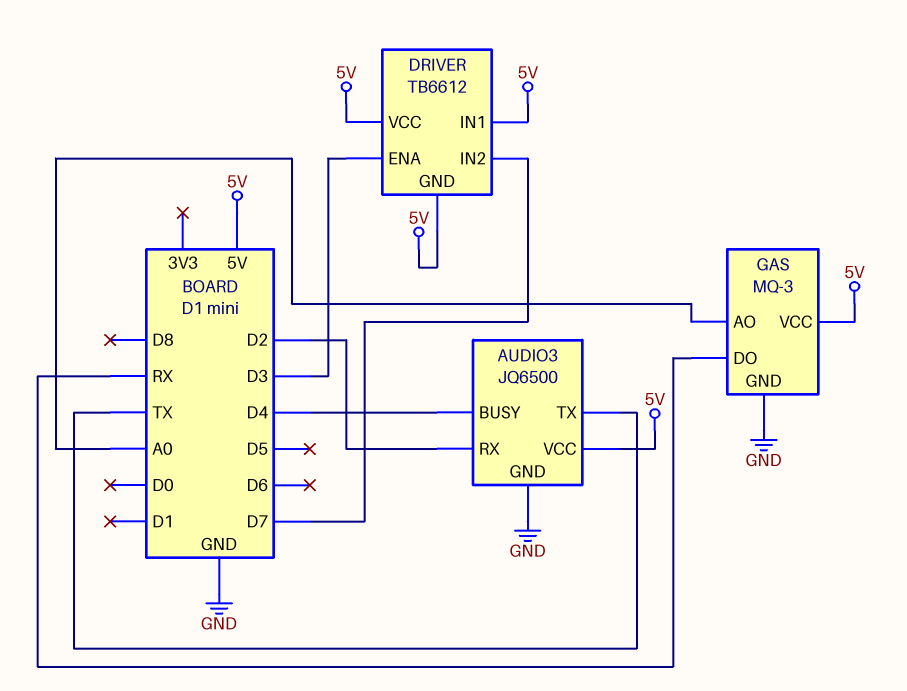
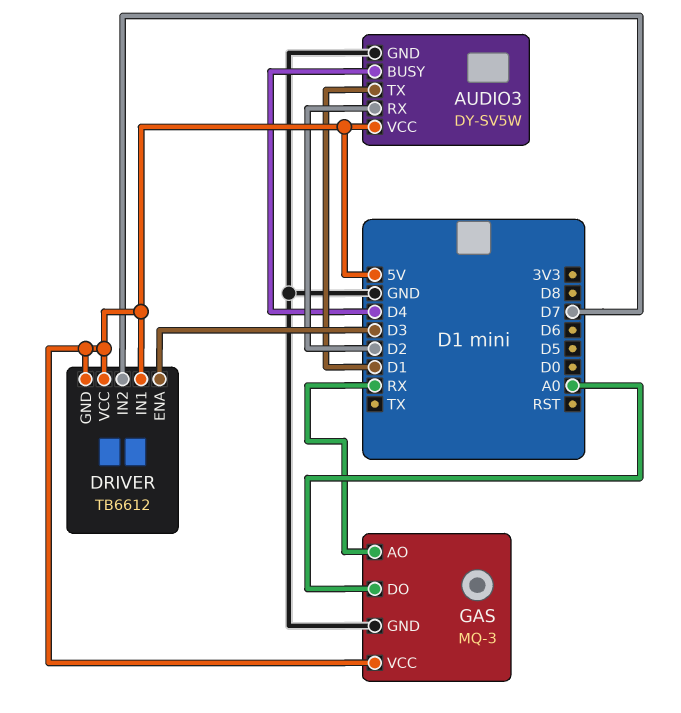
AUDIO3: JQ6500 -> DY-SV5W
AUDIO3 pin TX: TX -> D1
GAS pin AO: A0 -> RX
GAS pin DO: RX -> A0

